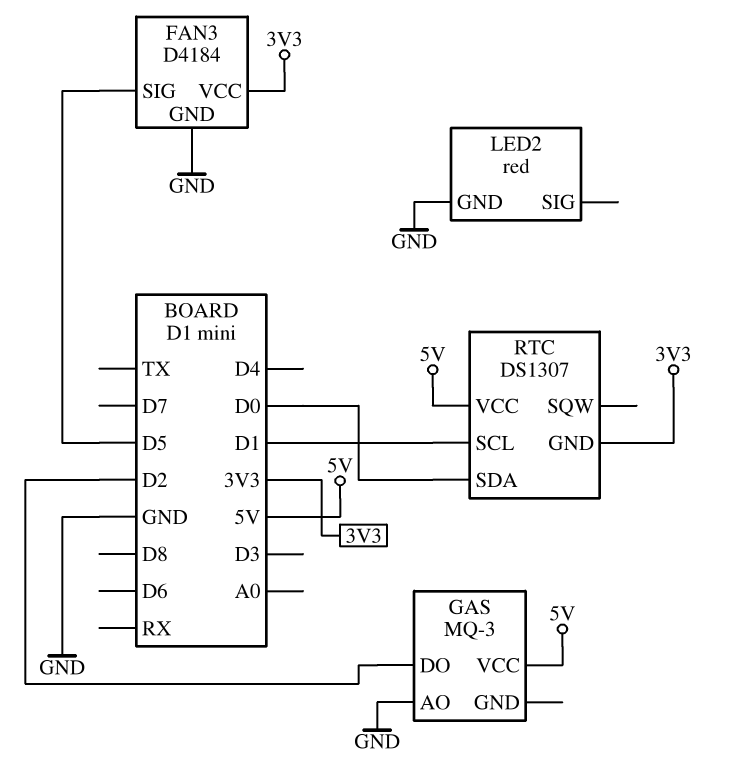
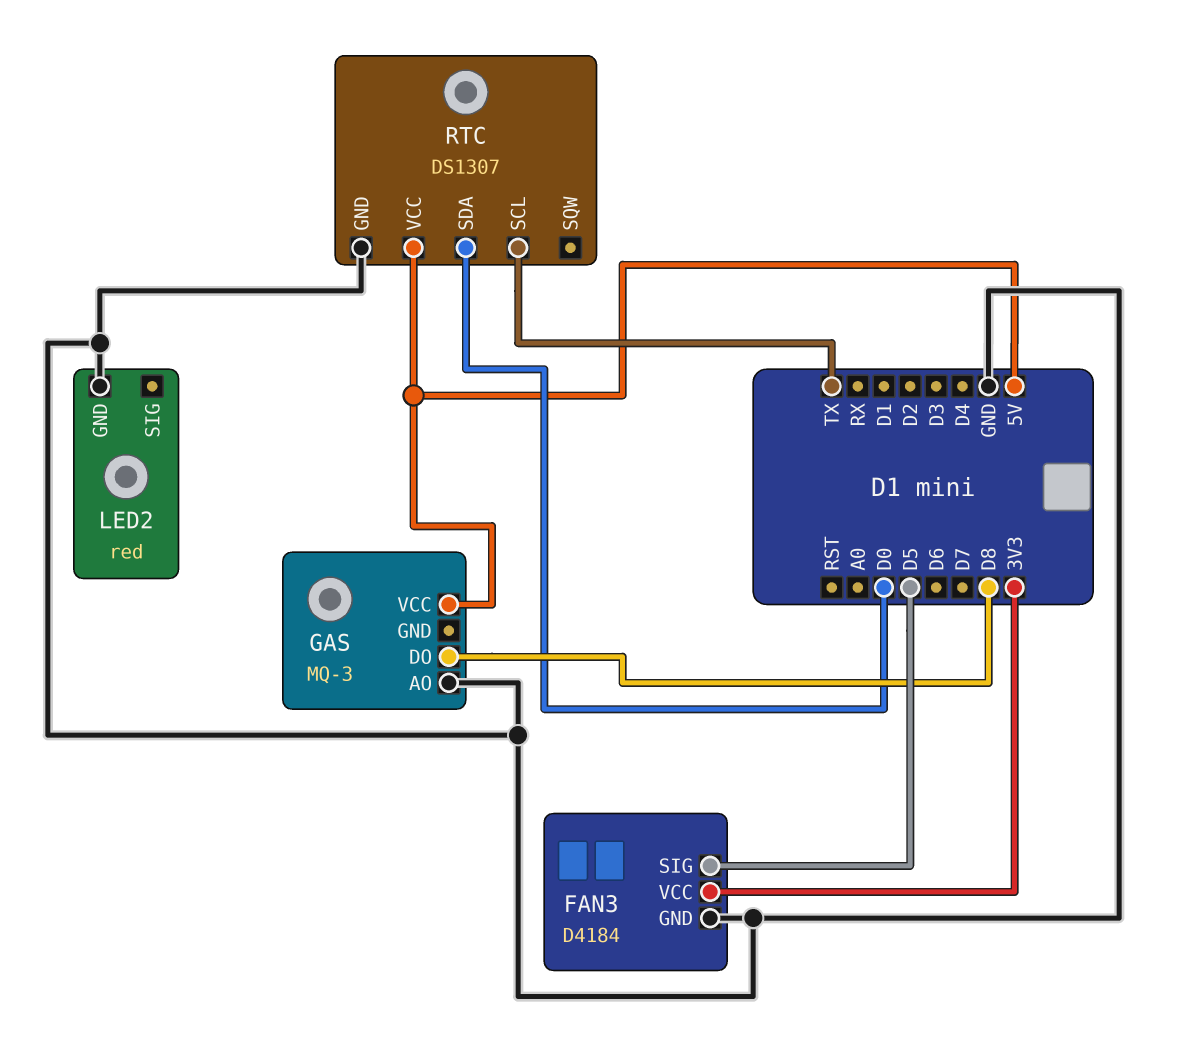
GAS pin DO: D2 -> D8
RTC pin GND: 3V3 -> GND
RTC pin SCL: D1 -> TX

